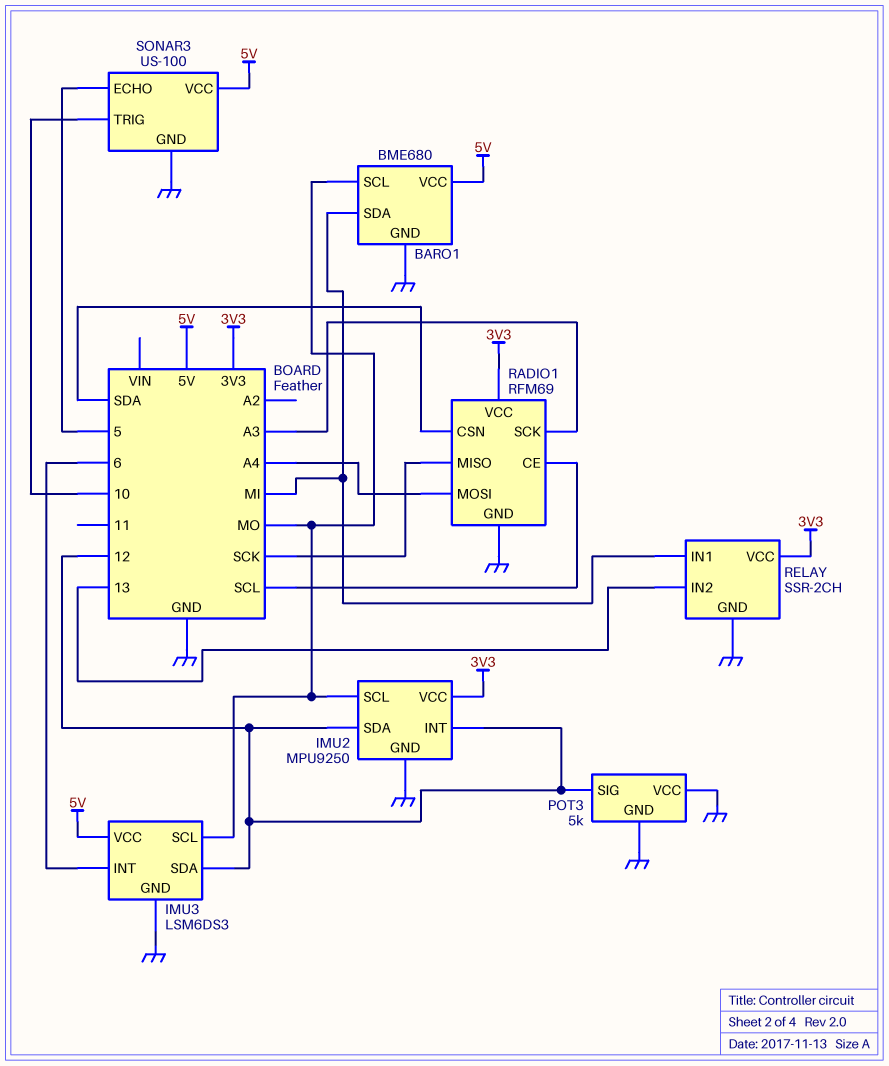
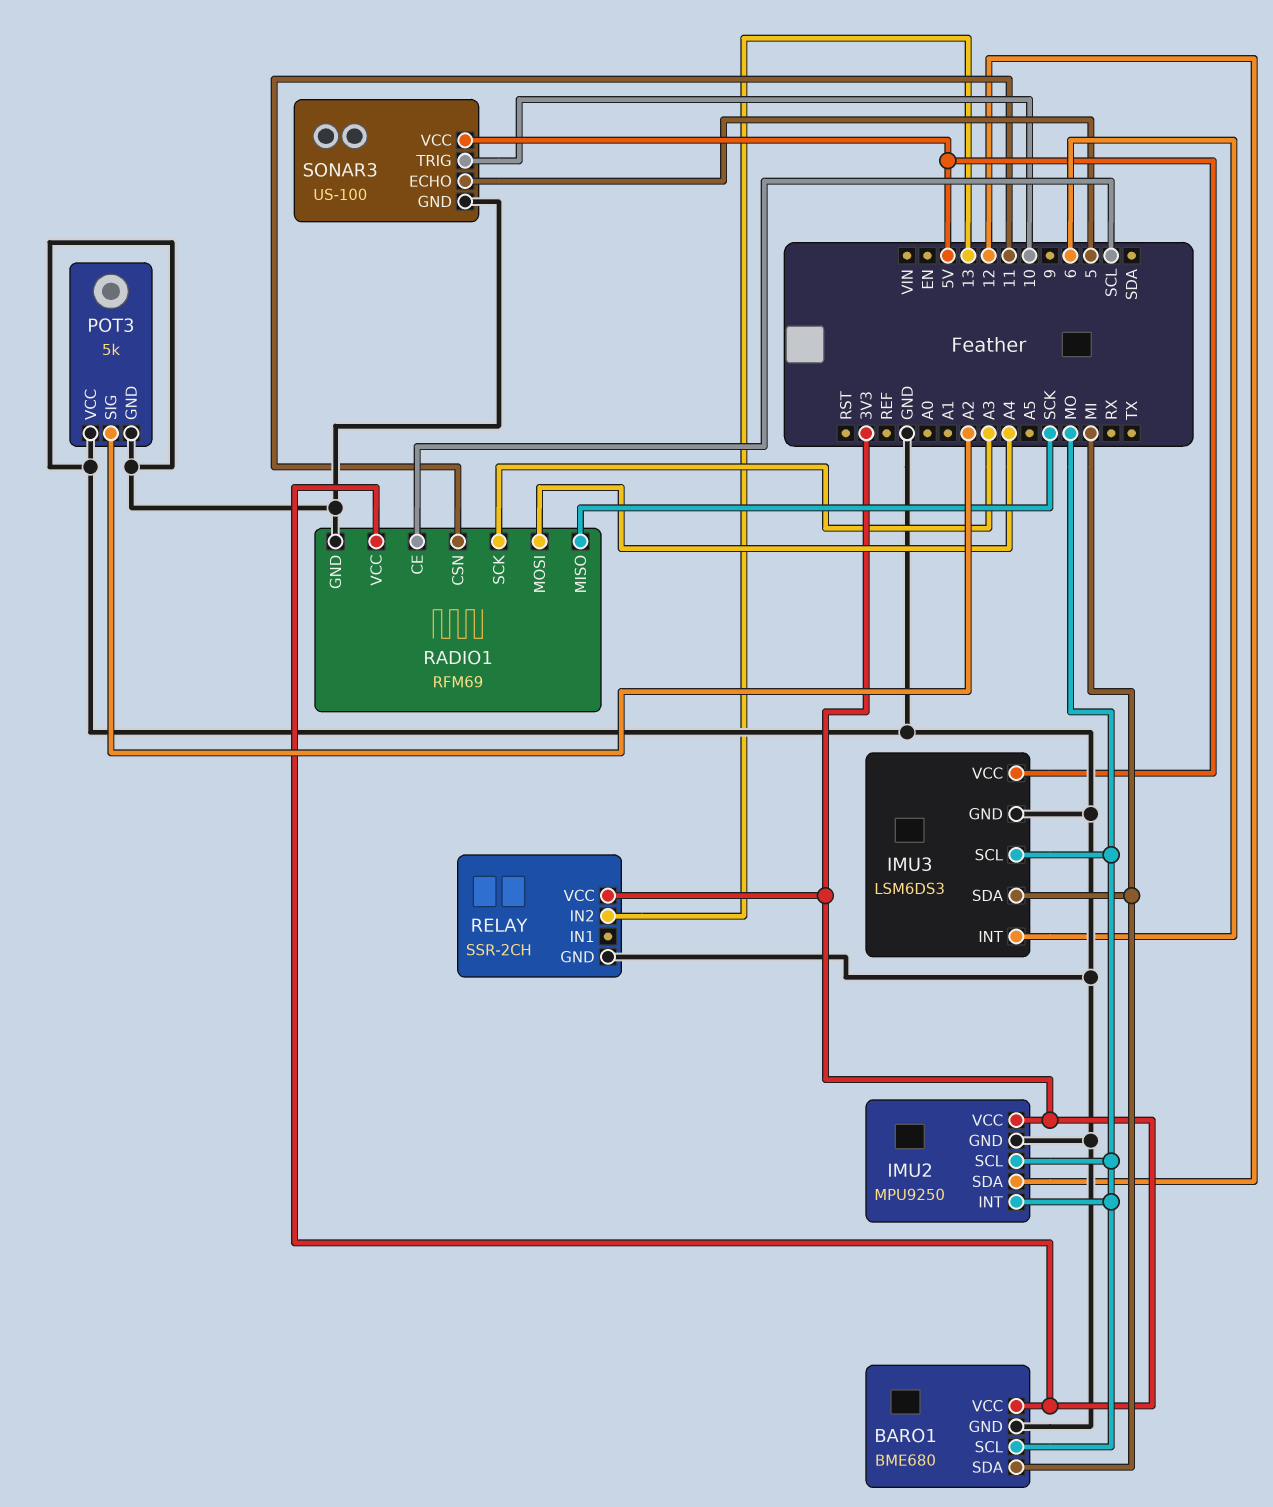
BARO1 pin VCC: 5V -> 3V3
IMU2 pin INT: 12 -> MO
IMU3 pin SDA: 12 -> MI
POT3 pin SIG: 12 -> A2
RADIO1 pin CSN: SDA -> 11
RELAY pin IN1: MI -> none

